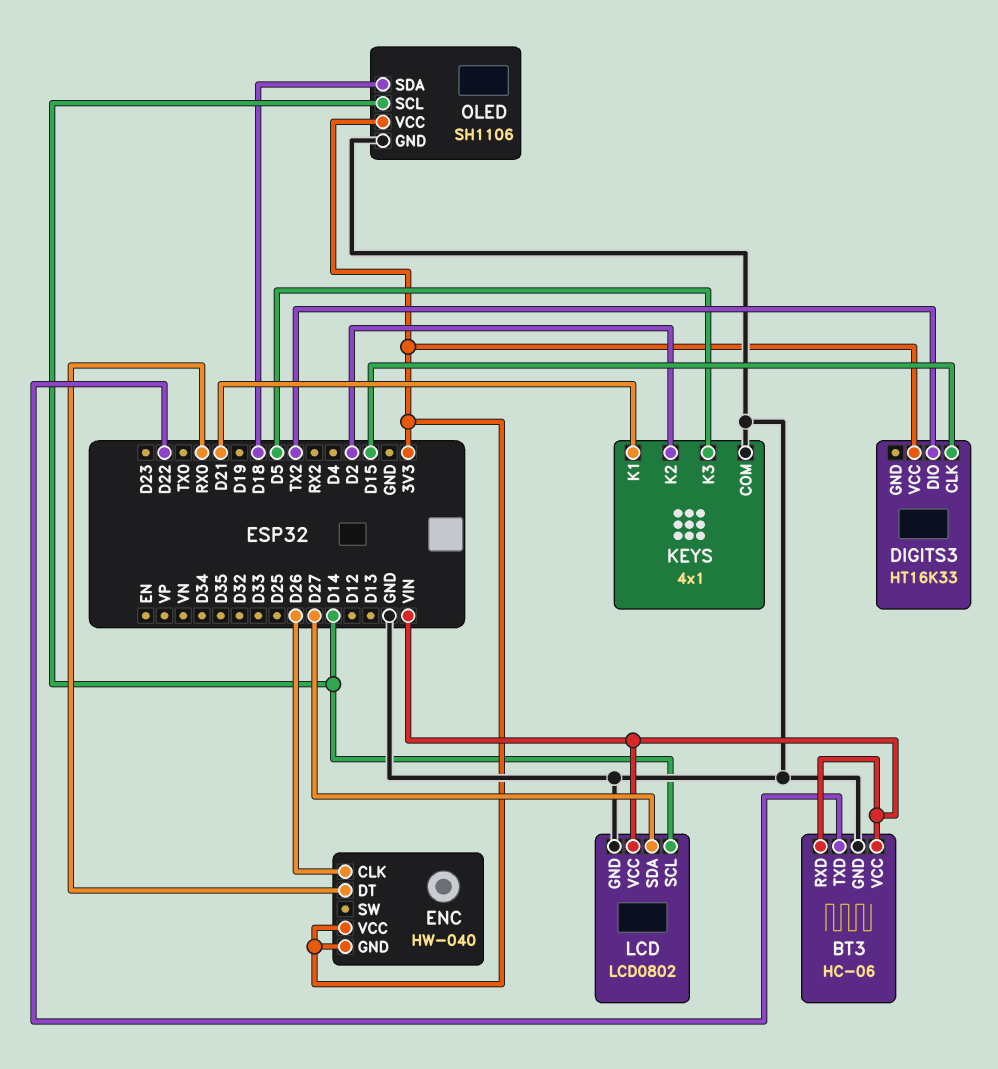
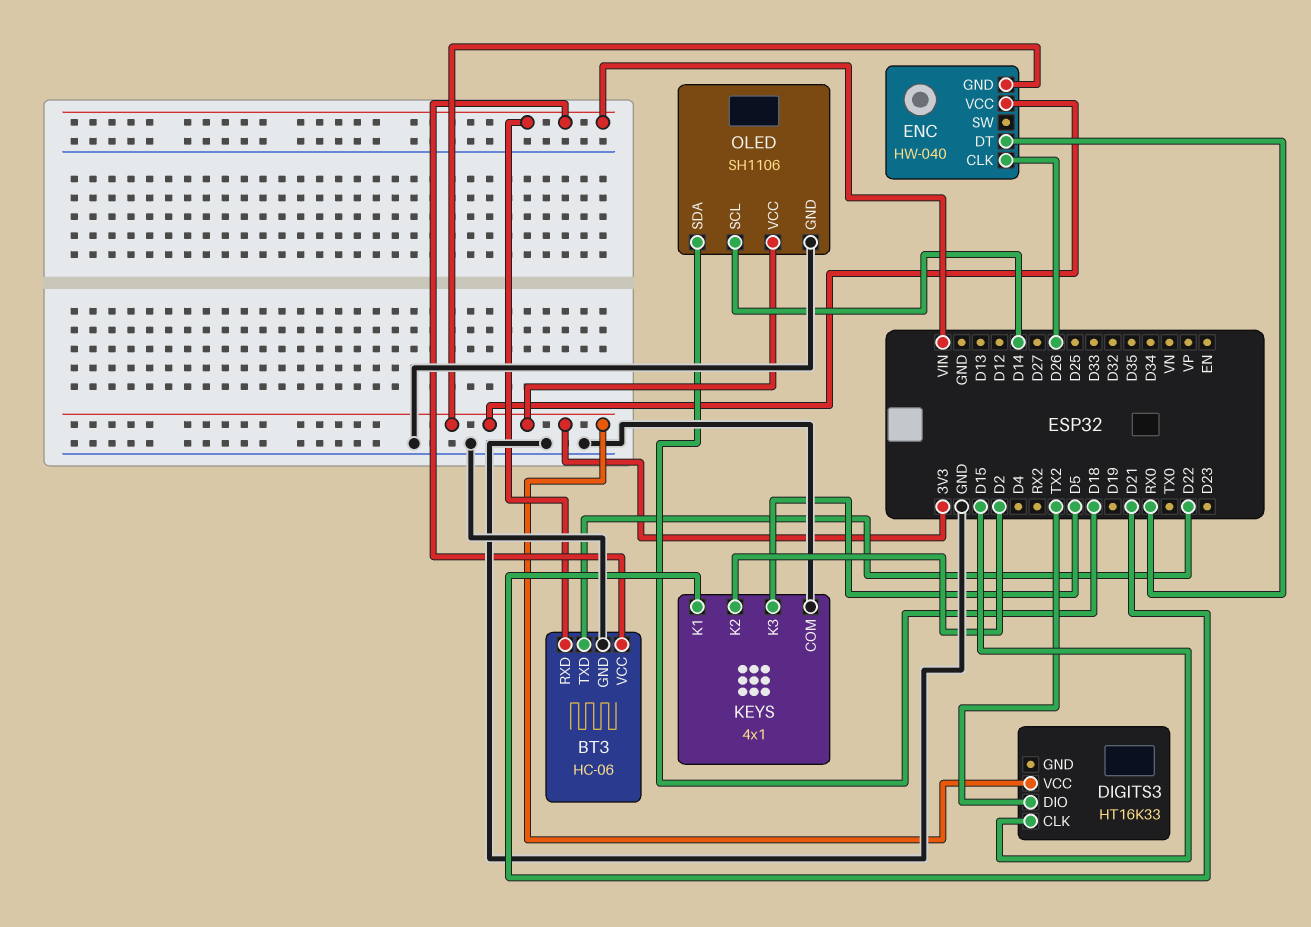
LCD: LCD0802 -> none
LCD pin GND: GND -> none
LCD pin SCL: D14 -> none
LCD pin SDA: D27 -> none
LCD pin VCC: VIN -> none

